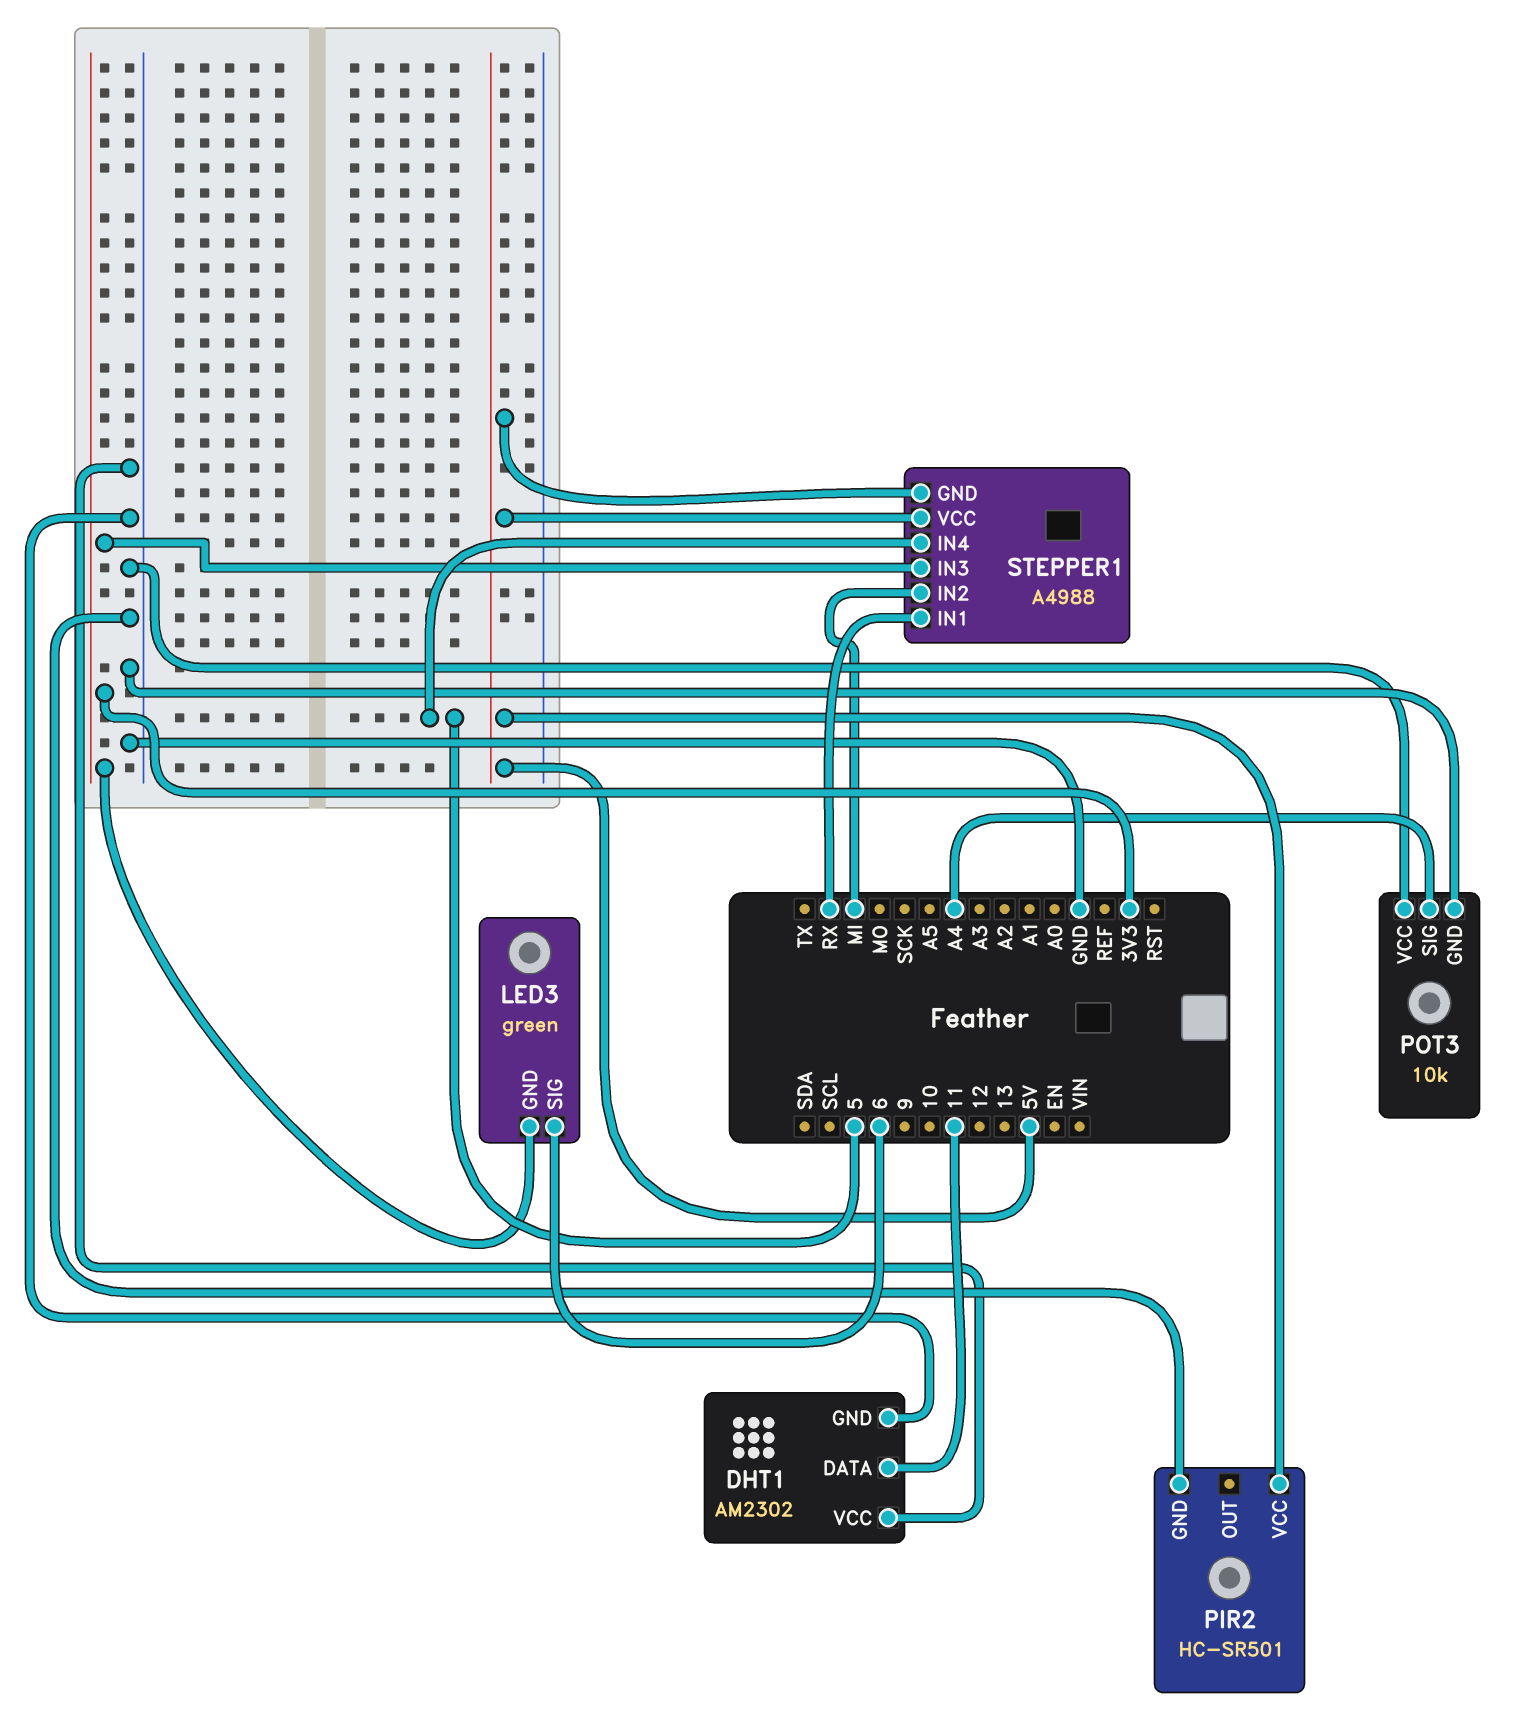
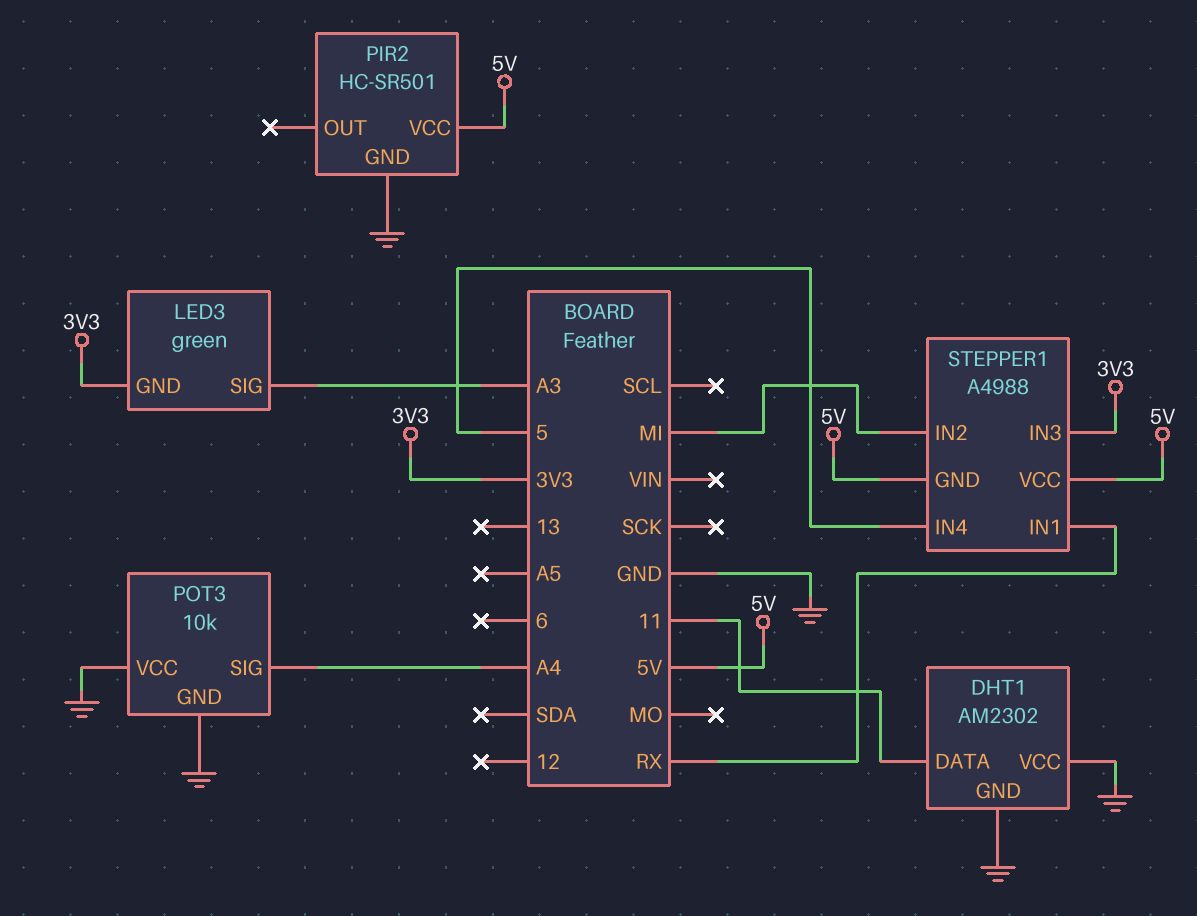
LED3 pin SIG: 6 -> A3

